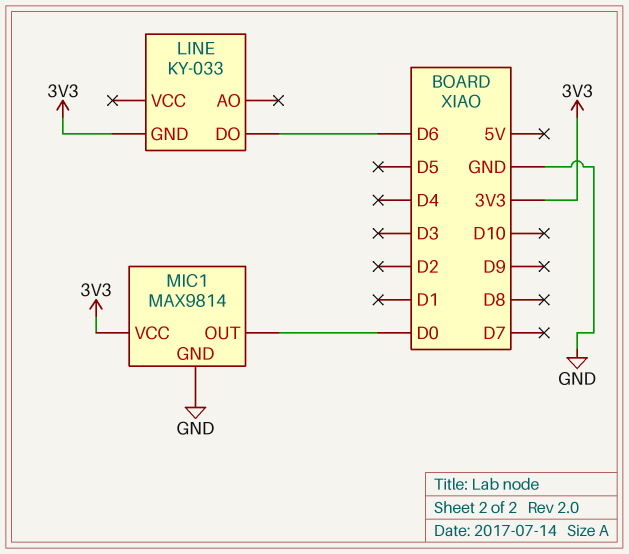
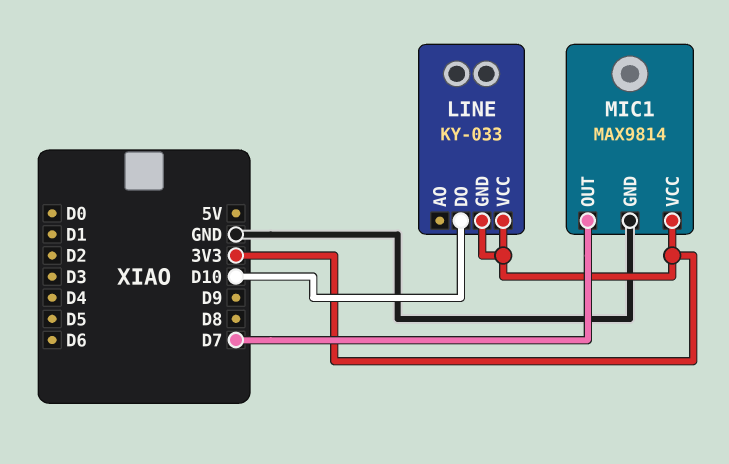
LINE pin DO: D6 -> D10
LINE pin VCC: none -> 3V3
MIC1 pin OUT: D0 -> D7

